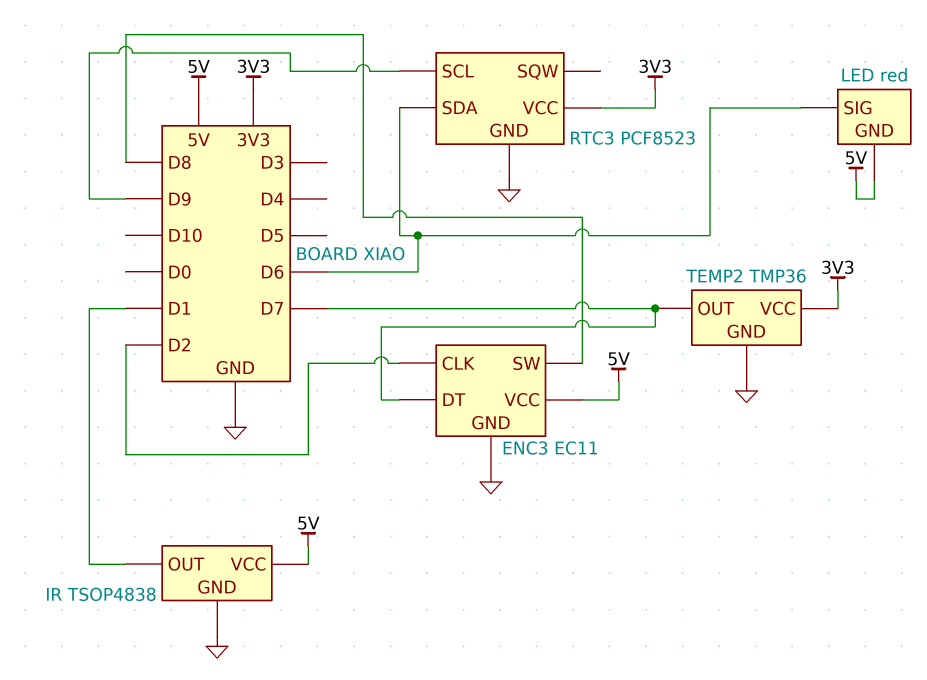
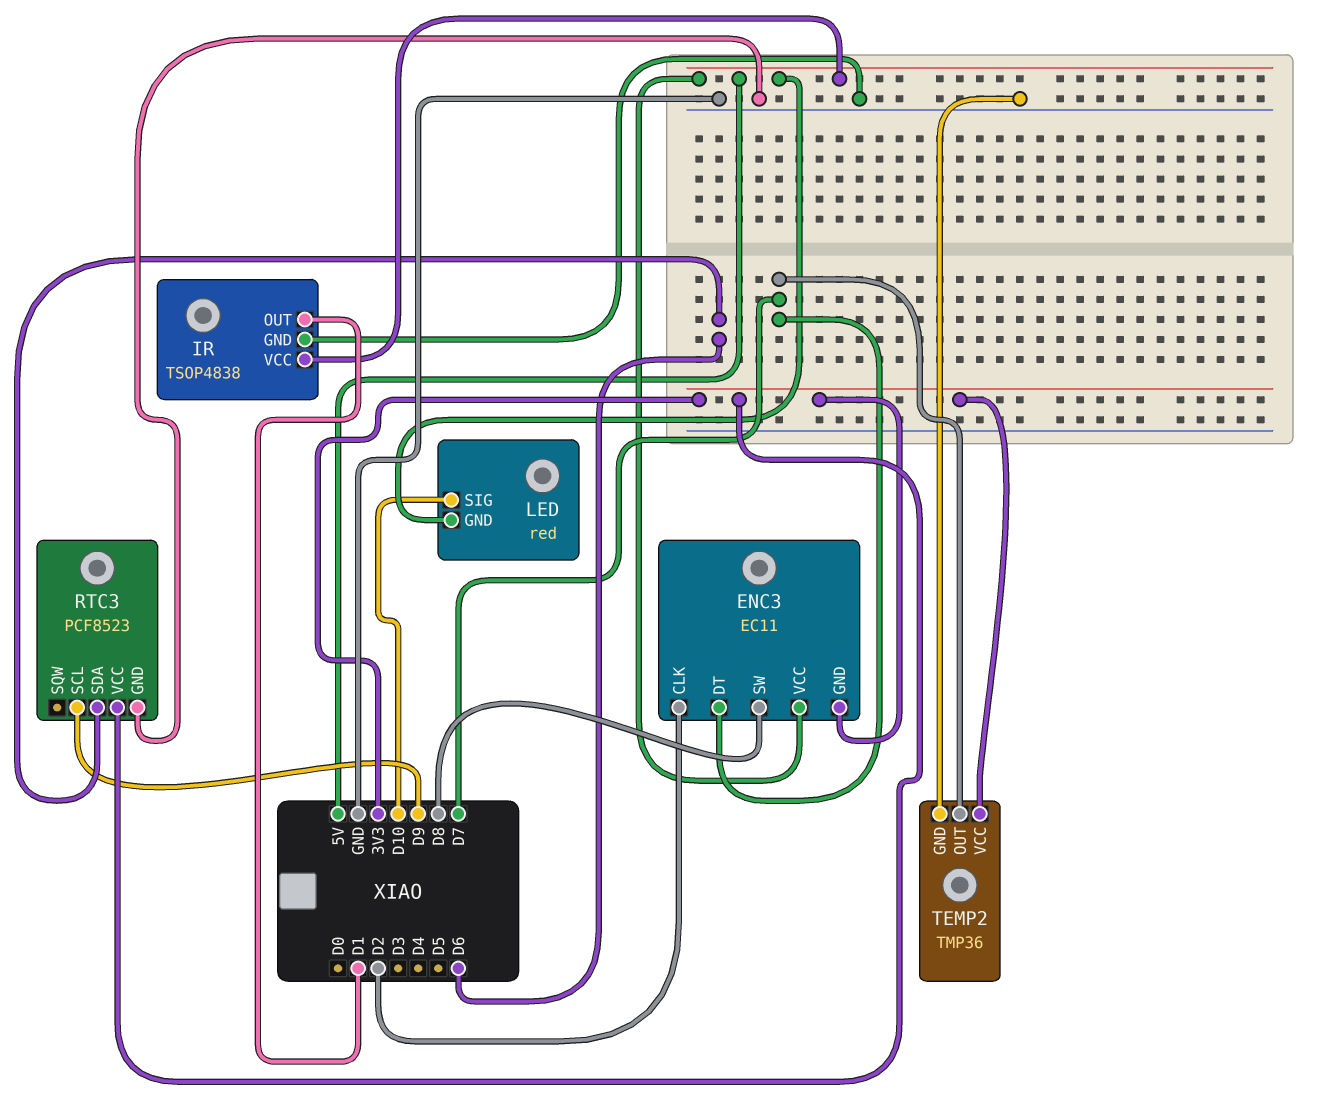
ENC3 pin GND: GND -> 3V3
LED pin SIG: D6 -> D10

